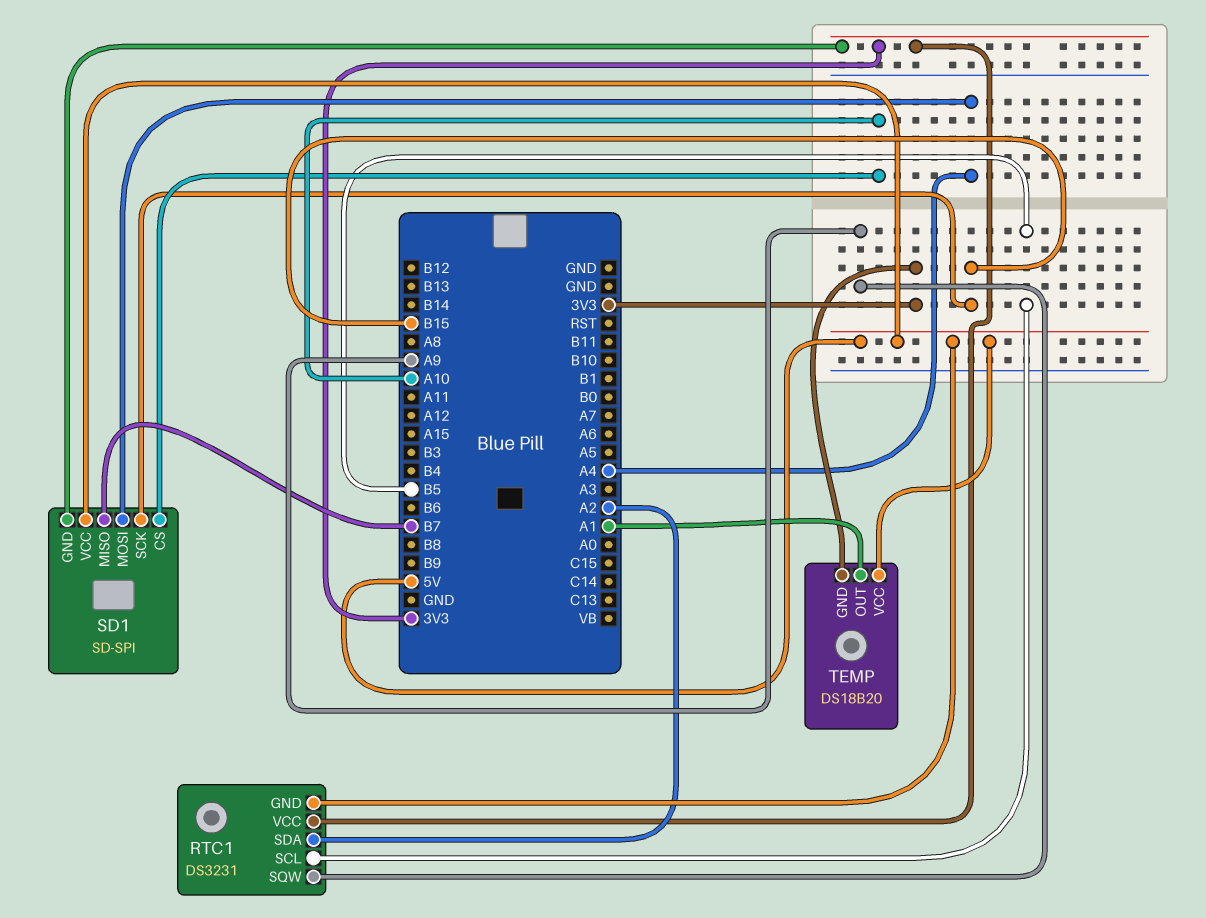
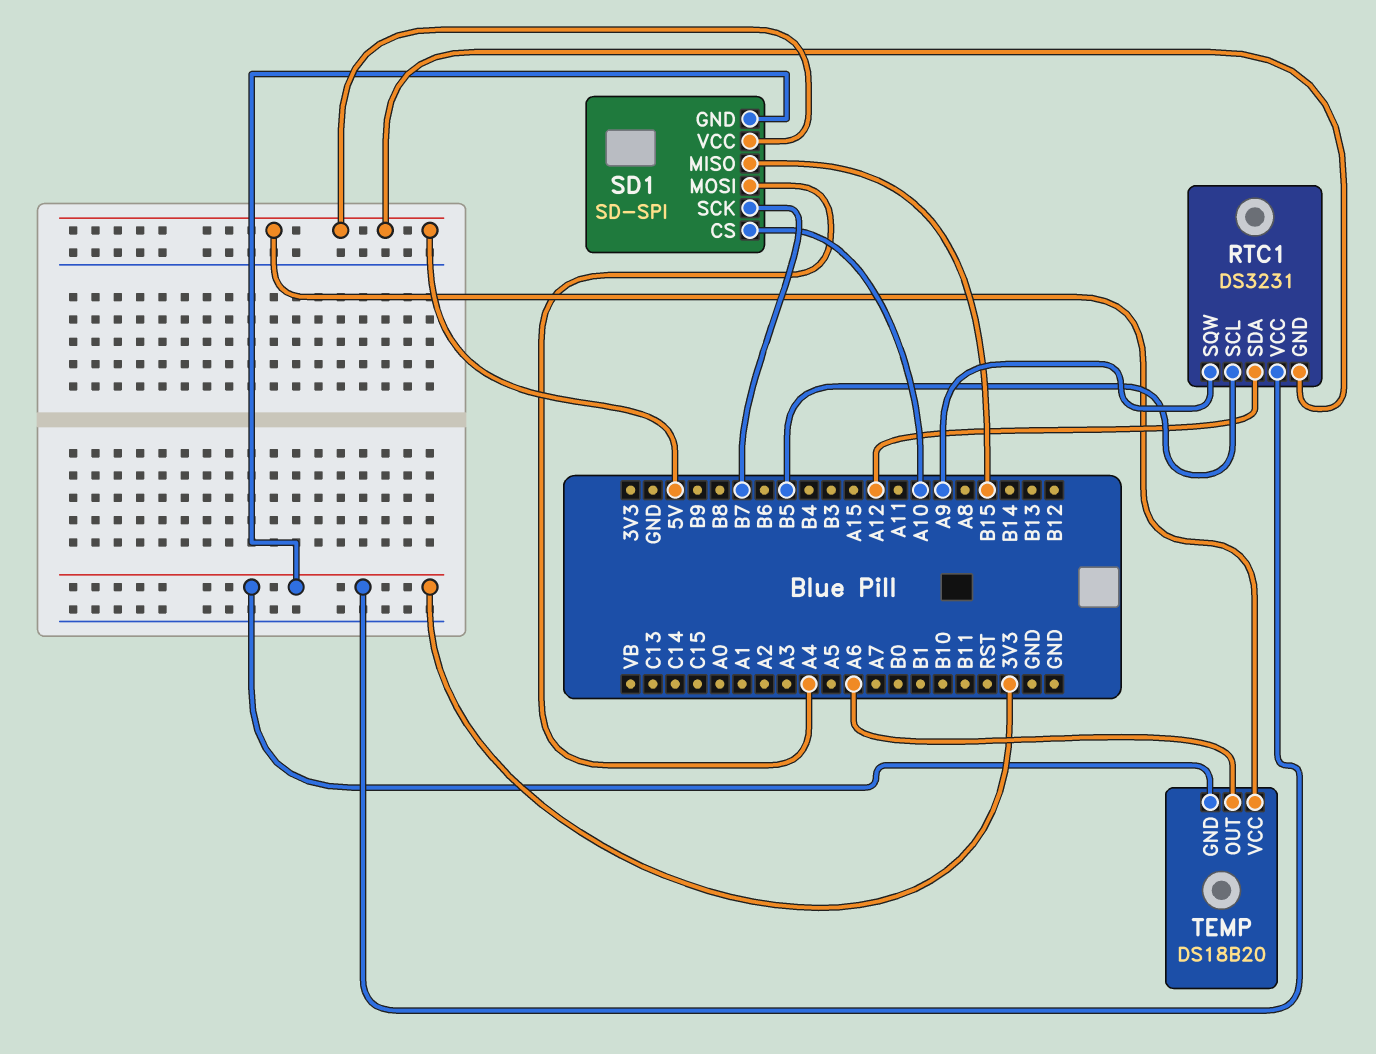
RTC1 pin SDA: A2 -> A12
SD1 pin MISO: B7 -> B15
SD1 pin SCK: B15 -> B7
TEMP pin OUT: A1 -> A6

